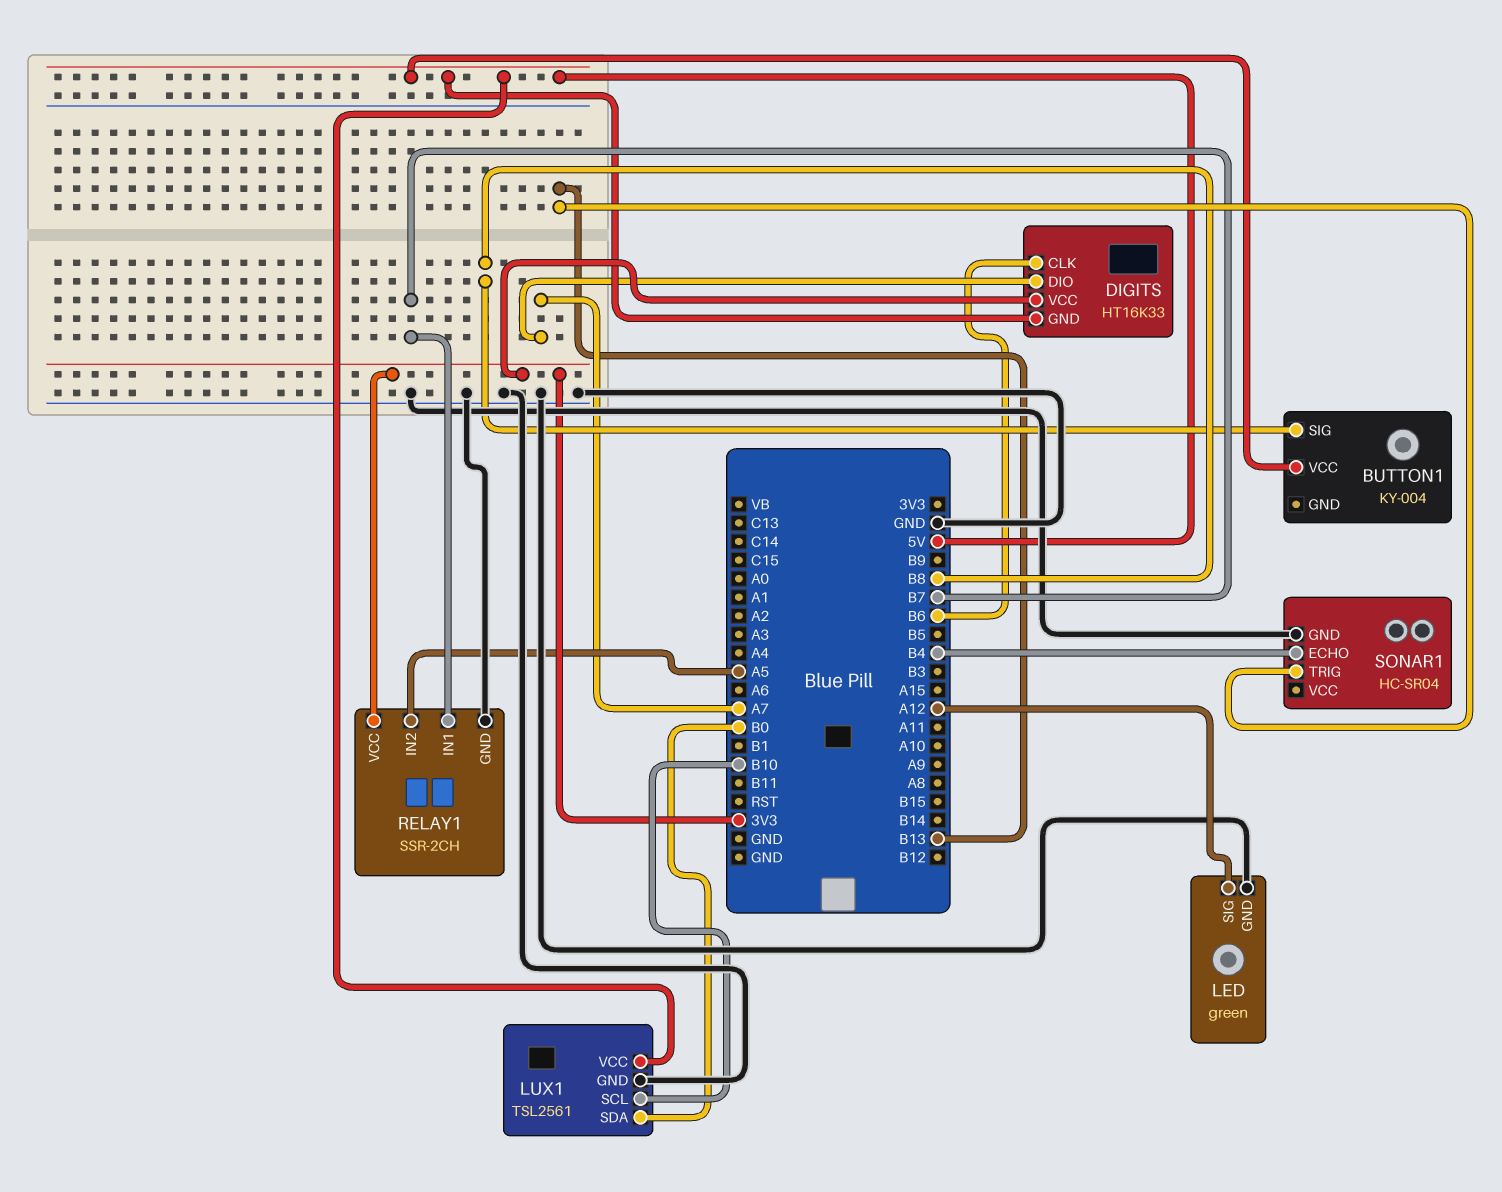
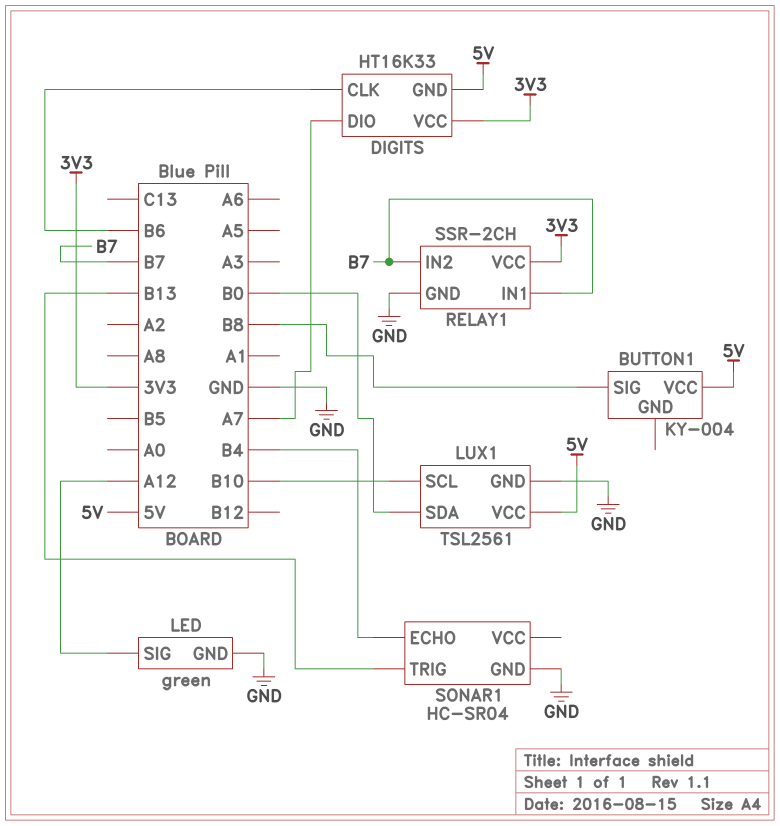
RELAY1 pin IN2: A5 -> B7

